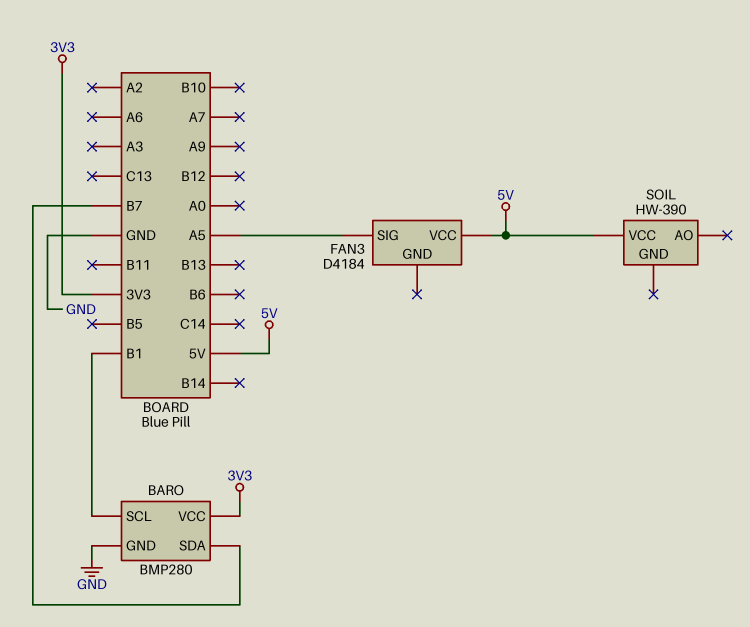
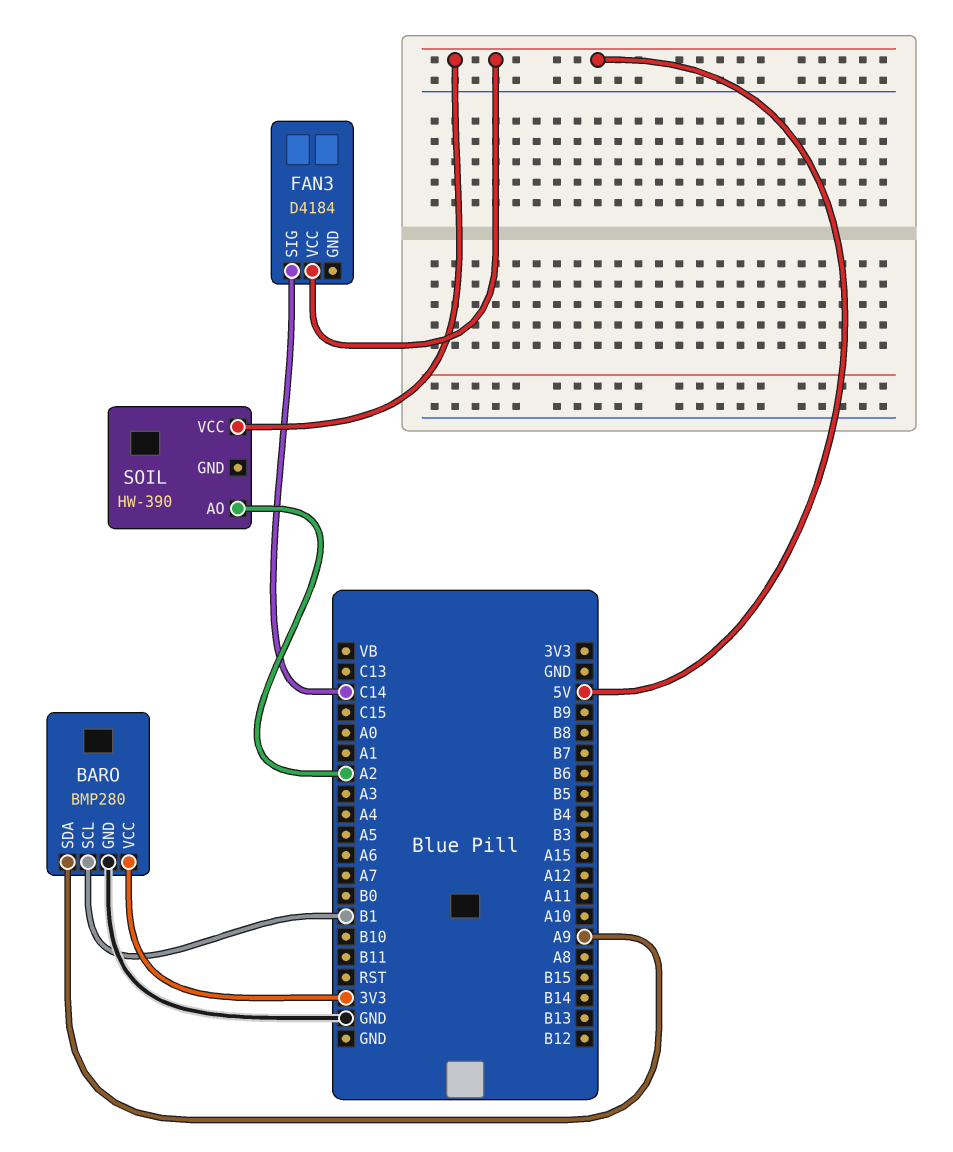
BARO pin SDA: B7 -> A9
FAN3 pin SIG: A5 -> C14
SOIL pin AO: none -> A2

